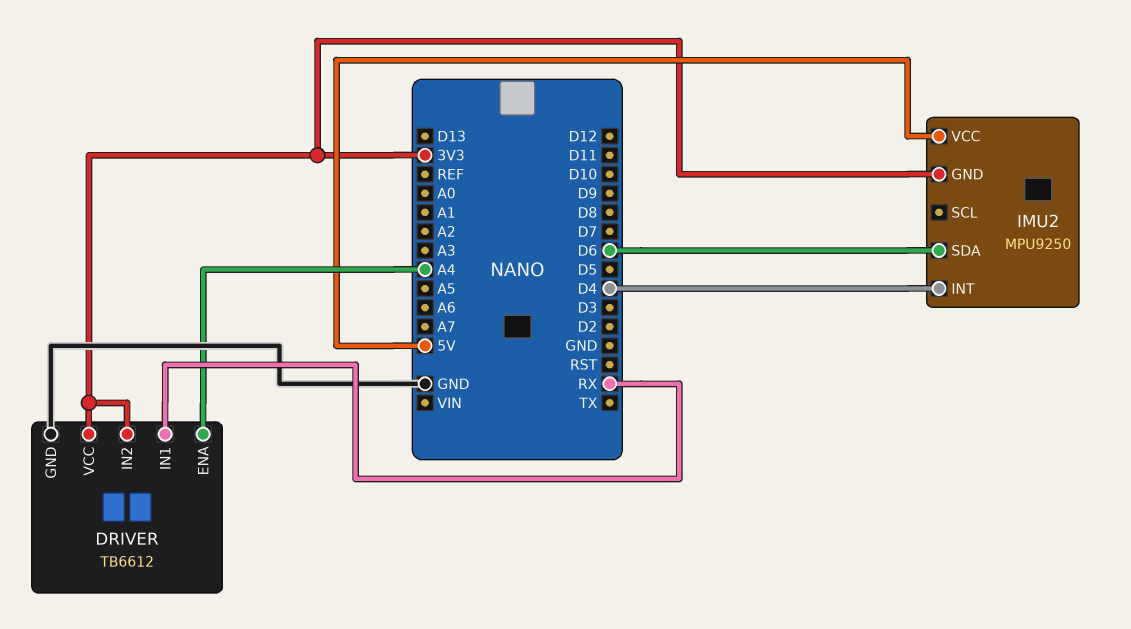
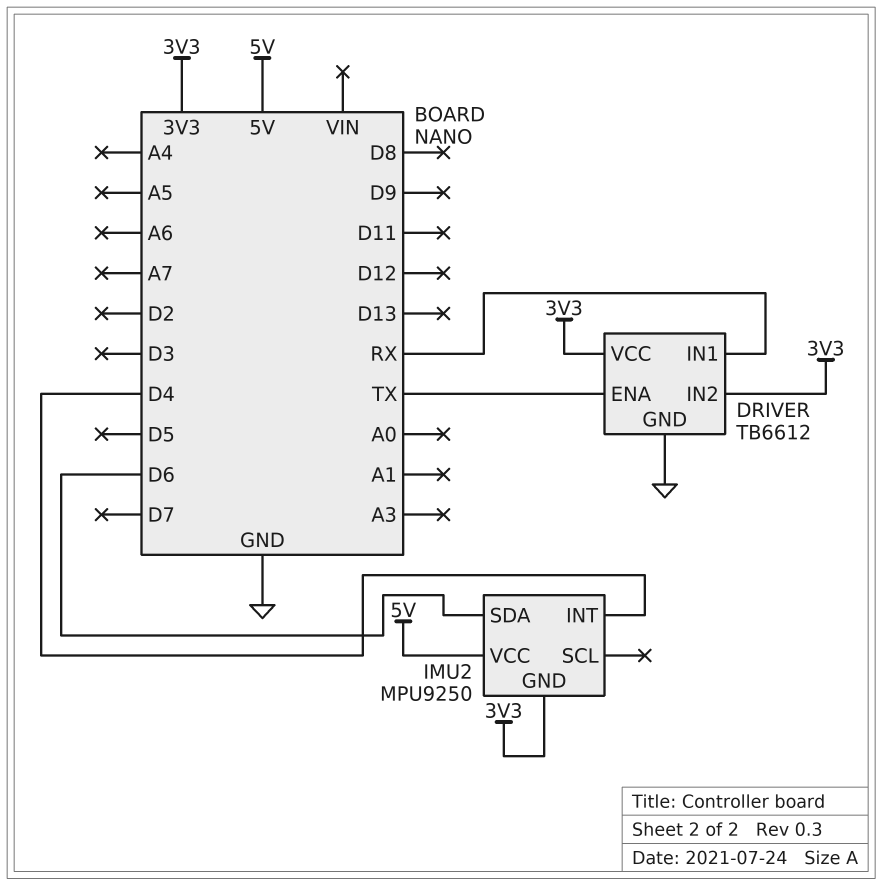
DRIVER pin ENA: A4 -> TX

